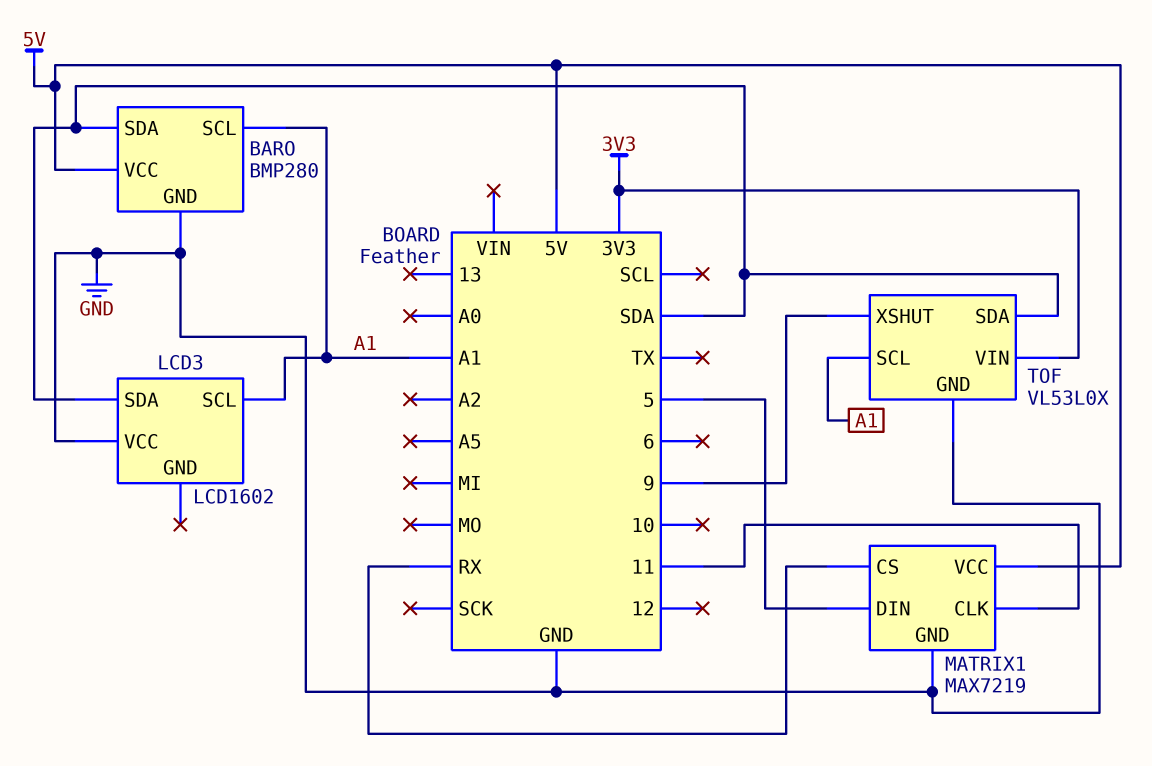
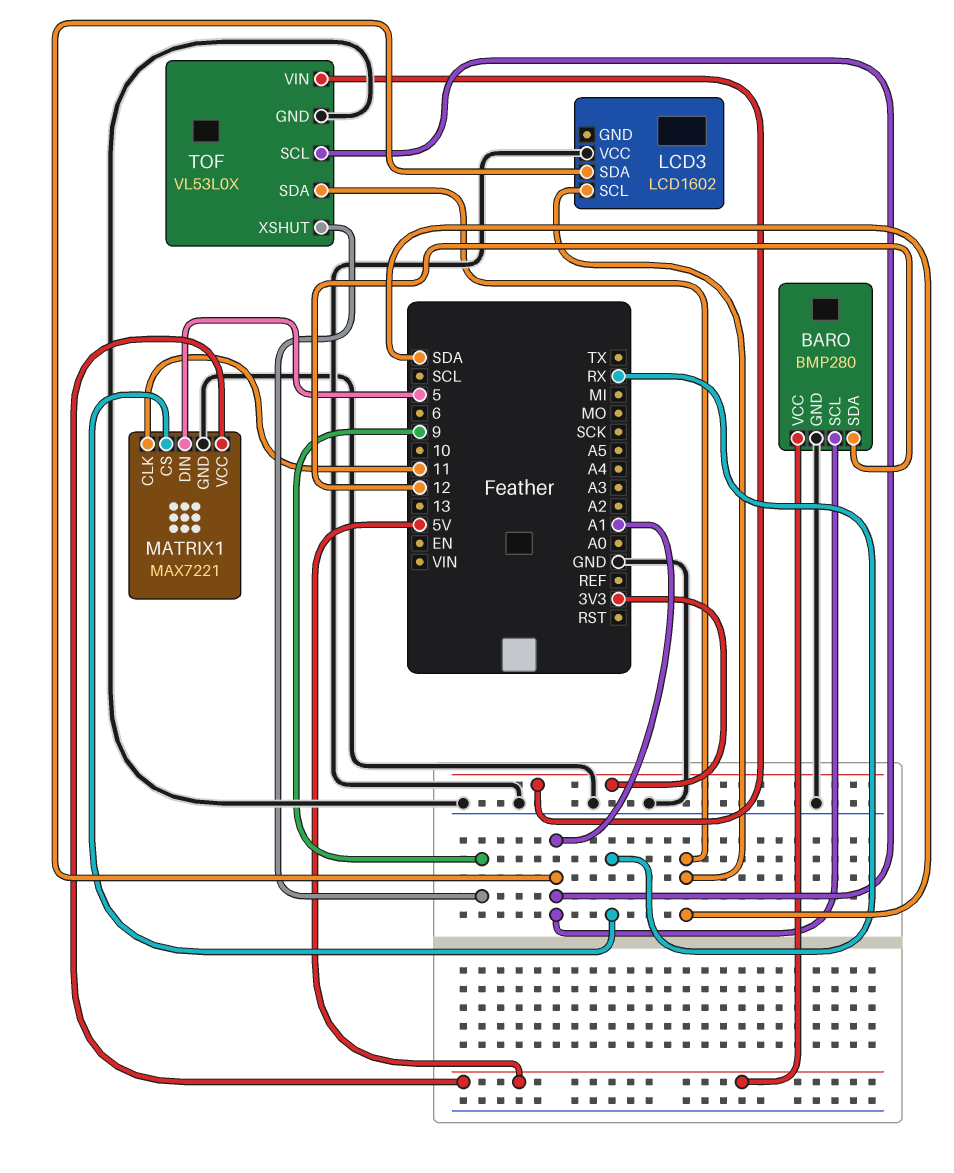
BARO pin SDA: SDA -> 12
LCD3 pin SCL: A1 -> SDA
LCD3 pin SDA: SDA -> A1
MATRIX1: MAX7219 -> MAX7221

